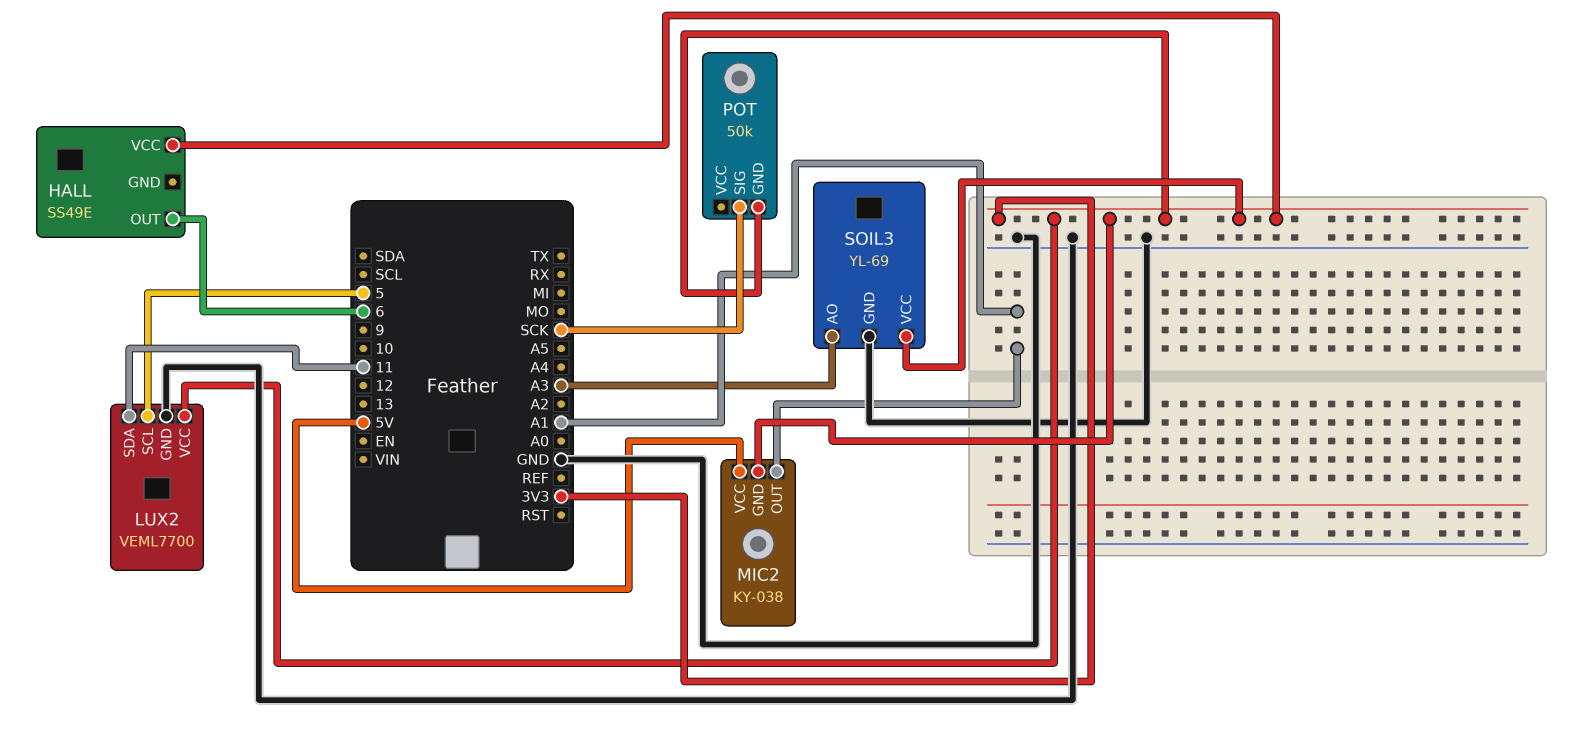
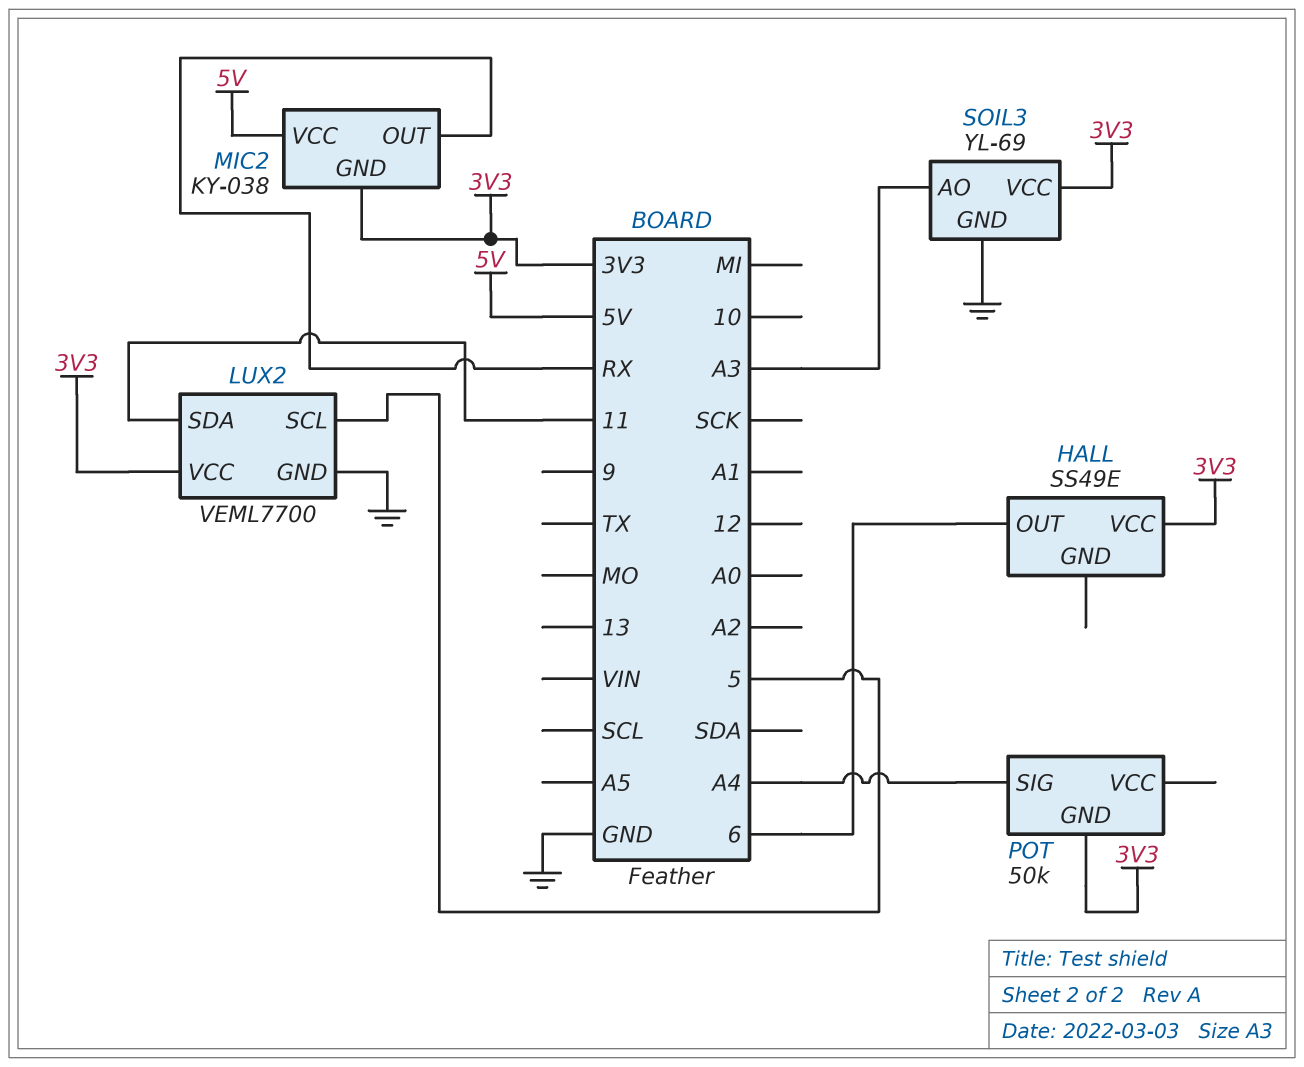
MIC2 pin OUT: A1 -> RX
POT pin SIG: SCK -> A4

